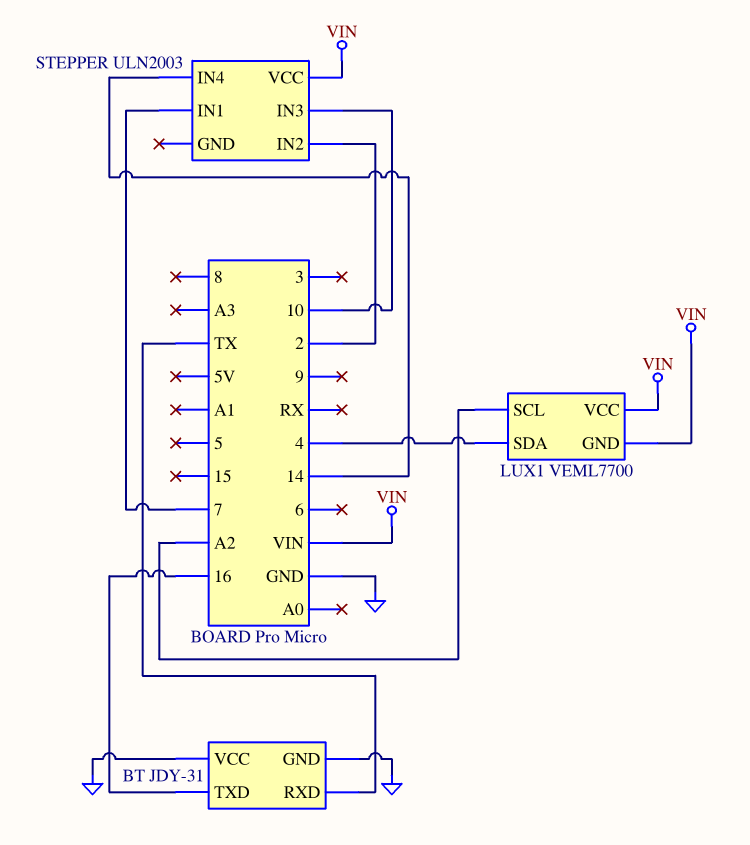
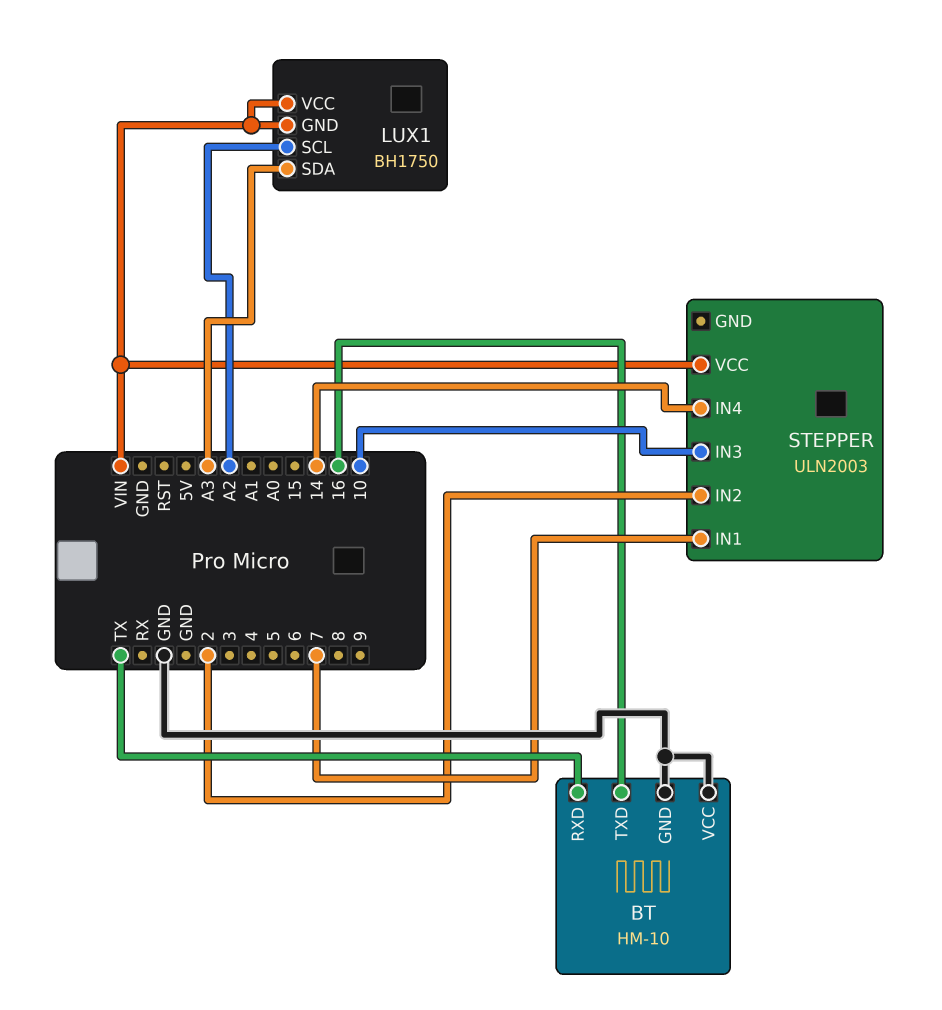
BT: JDY-31 -> HM-10
LUX1: VEML7700 -> BH1750
LUX1 pin SDA: 4 -> A3

